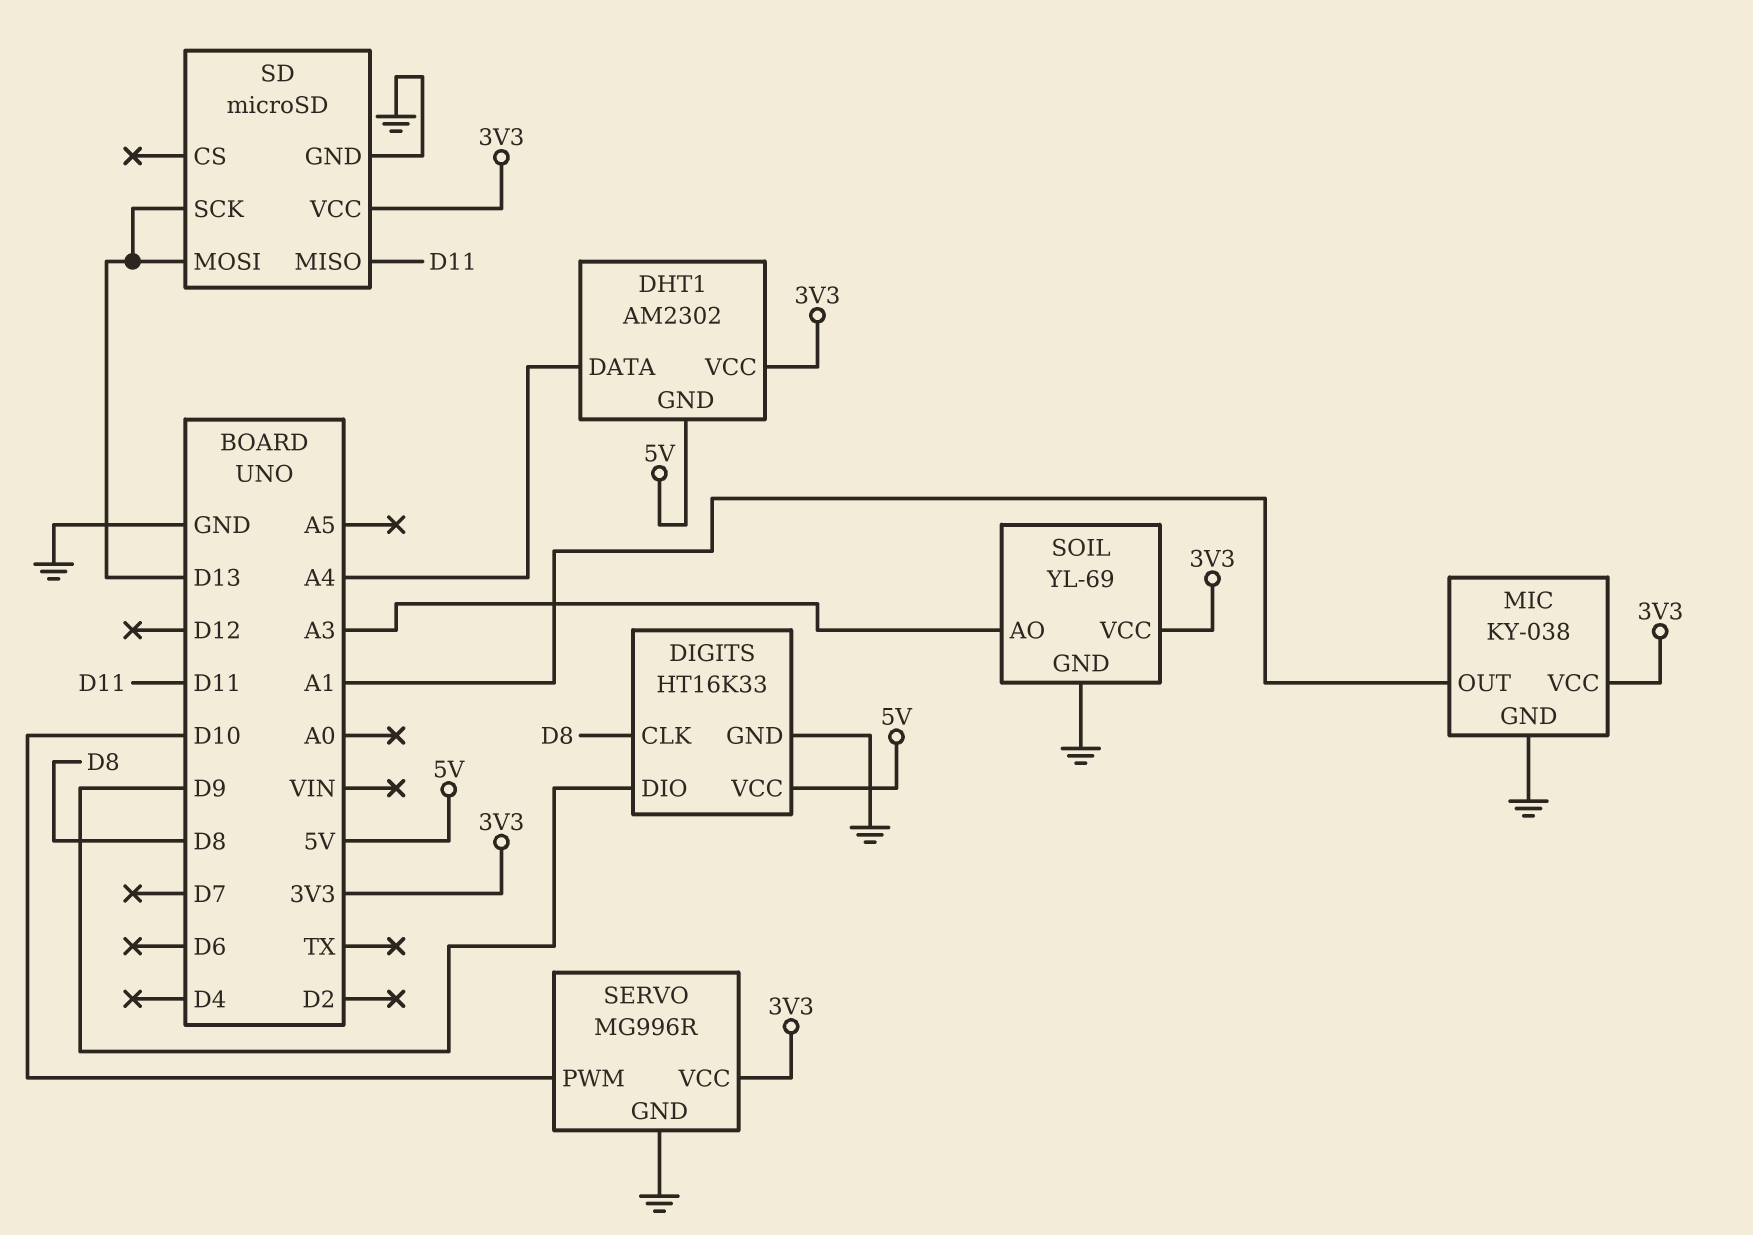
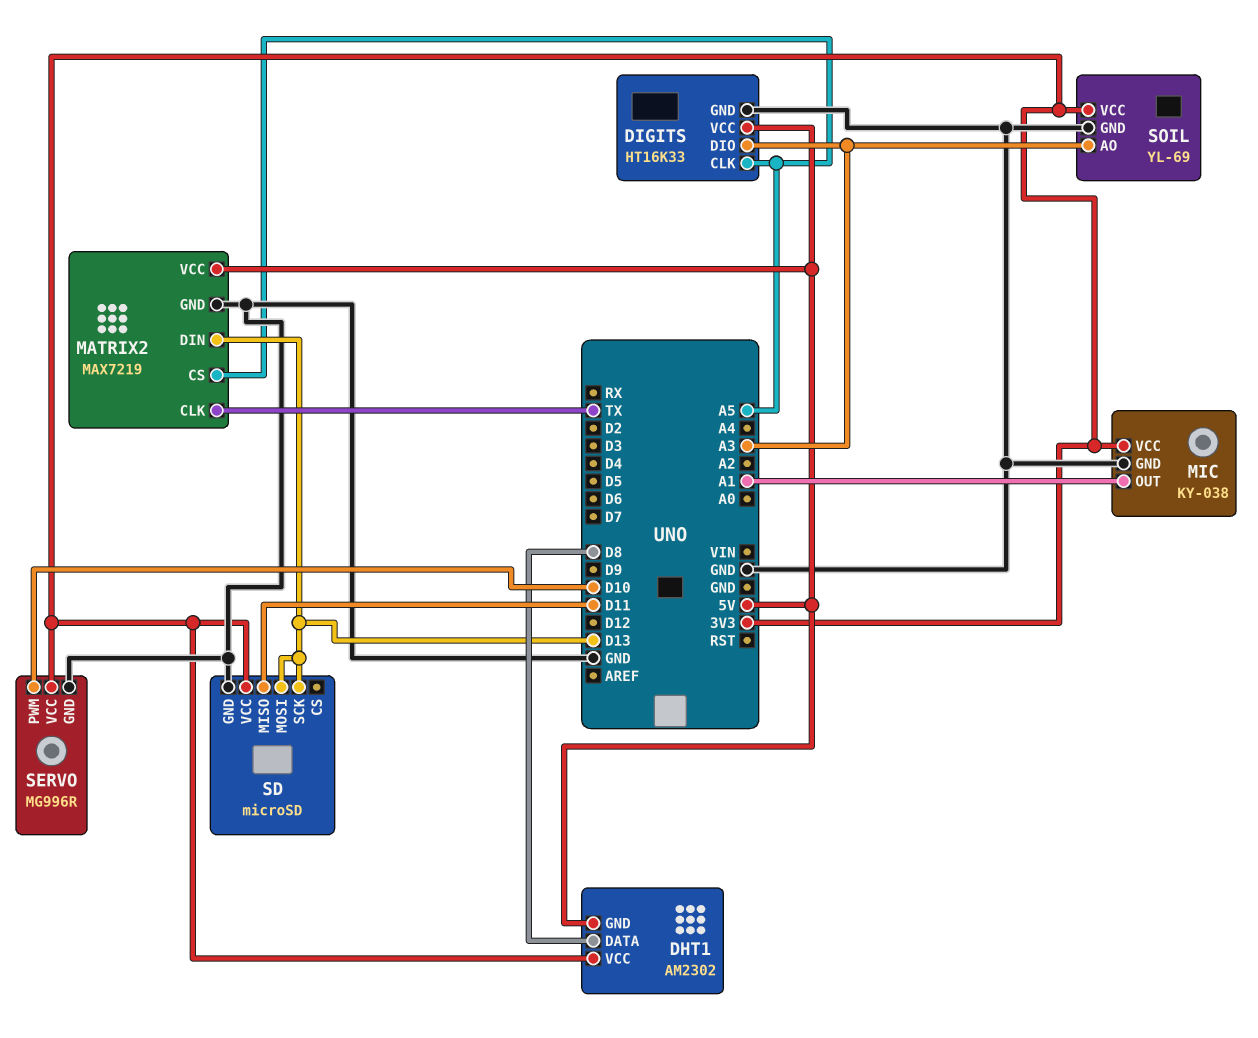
DHT1 pin DATA: A4 -> D8
DIGITS pin CLK: D8 -> A5
DIGITS pin DIO: D9 -> A3
MATRIX2: none -> MAX7219
MATRIX2 pin CLK: none -> TX
MATRIX2 pin CS: none -> A5
MATRIX2 pin DIN: none -> D13
MATRIX2 pin GND: none -> GND
MATRIX2 pin VCC: none -> 5V

